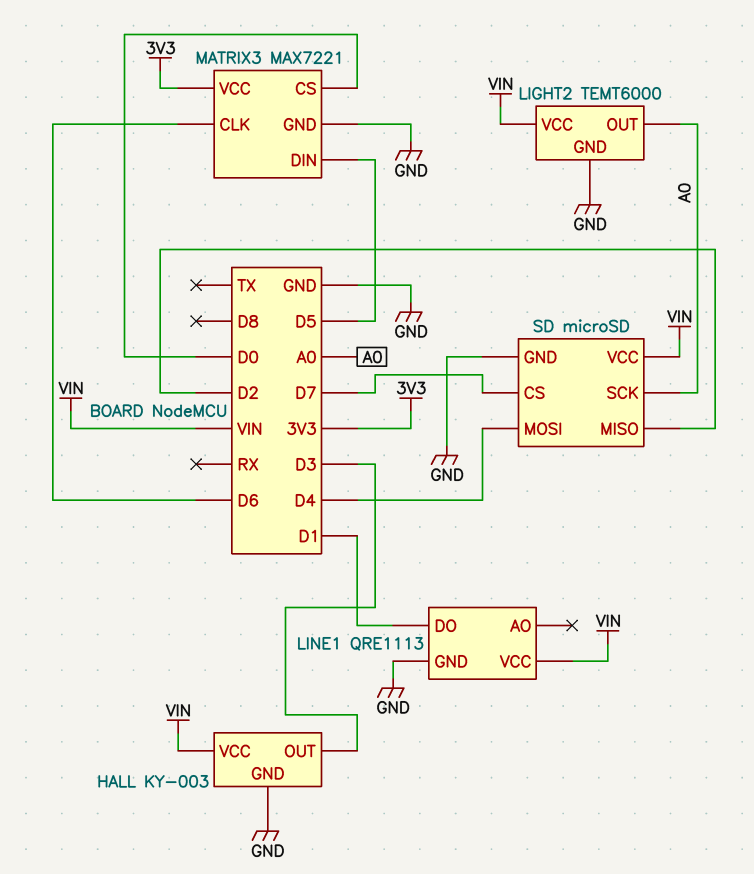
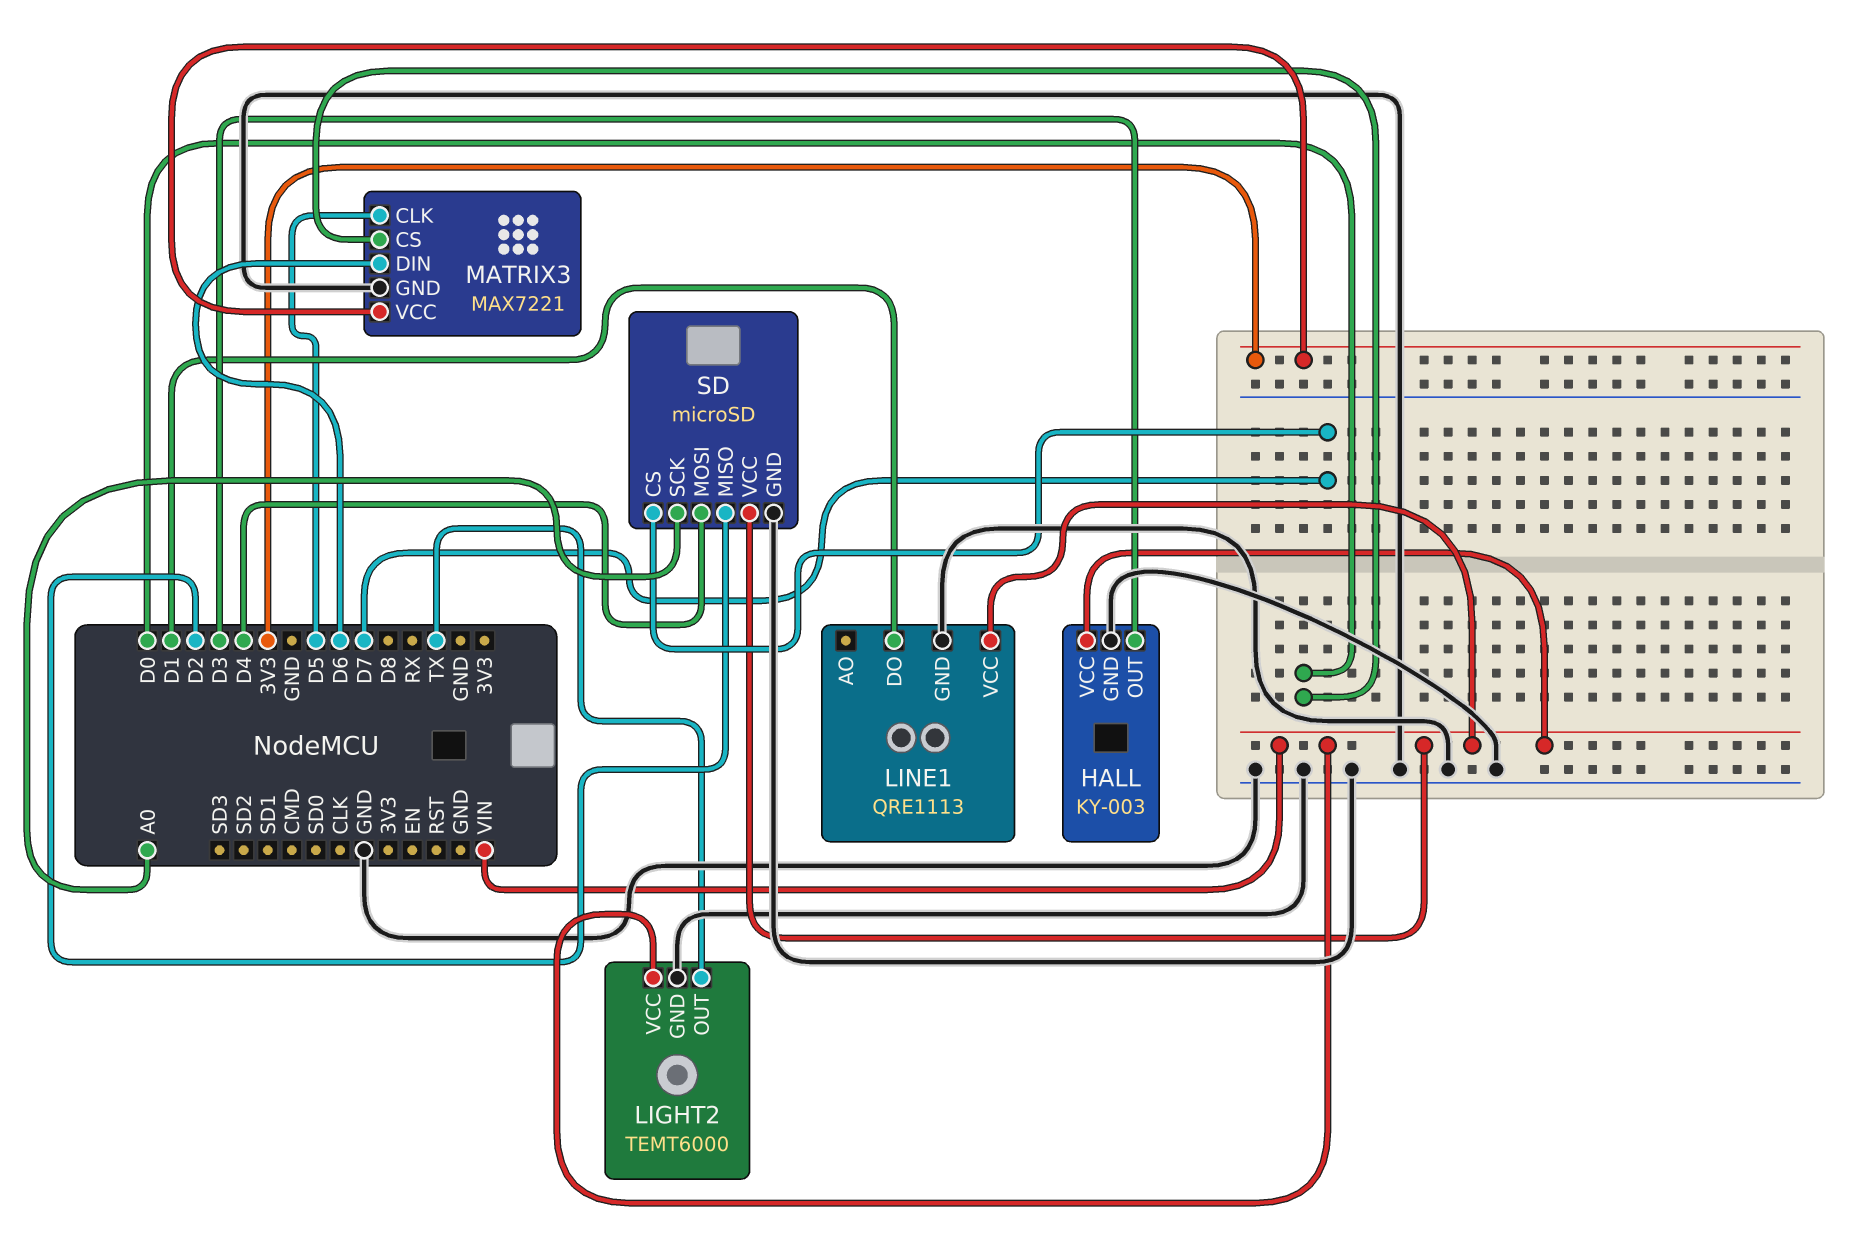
LIGHT2 pin OUT: A0 -> TX
MATRIX3 pin CLK: D6 -> D5
MATRIX3 pin DIN: D5 -> D6

